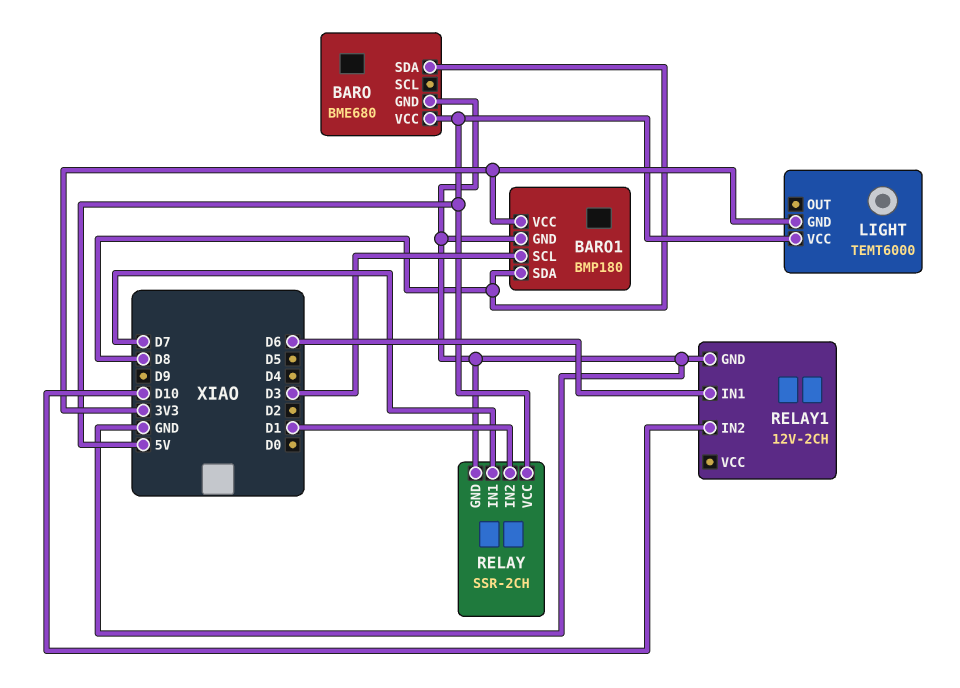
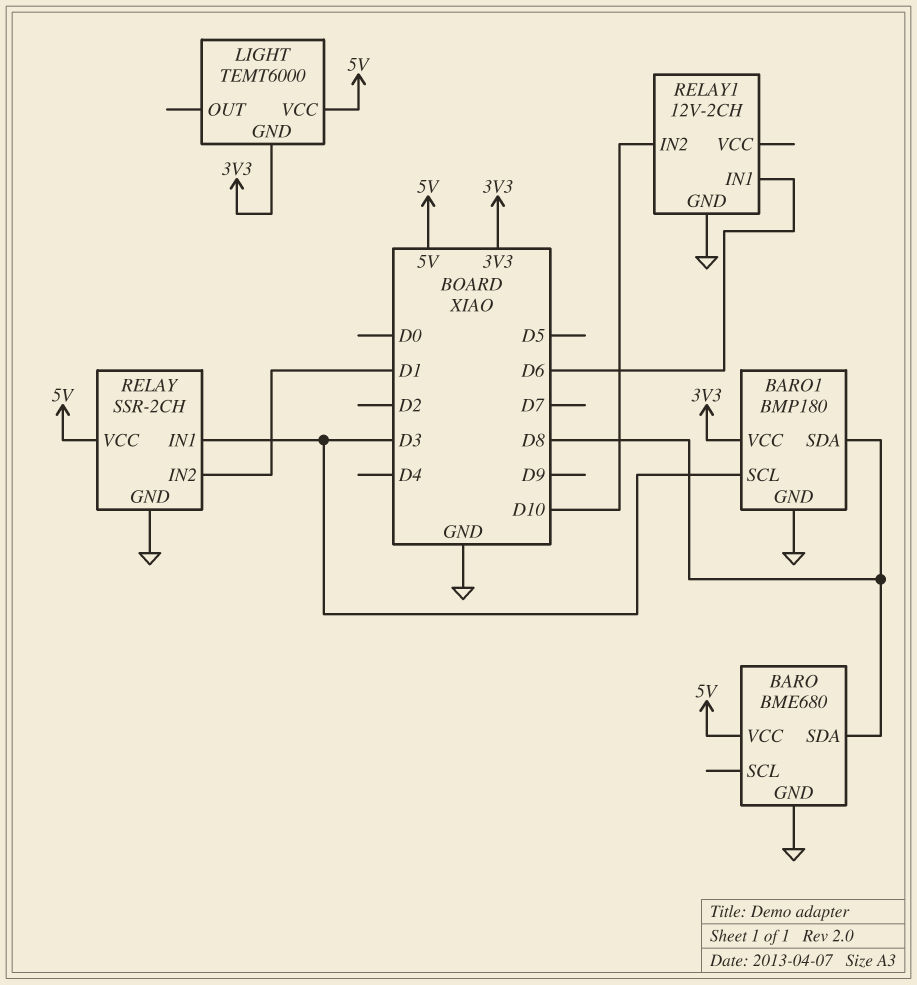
RELAY pin IN1: D7 -> D3

